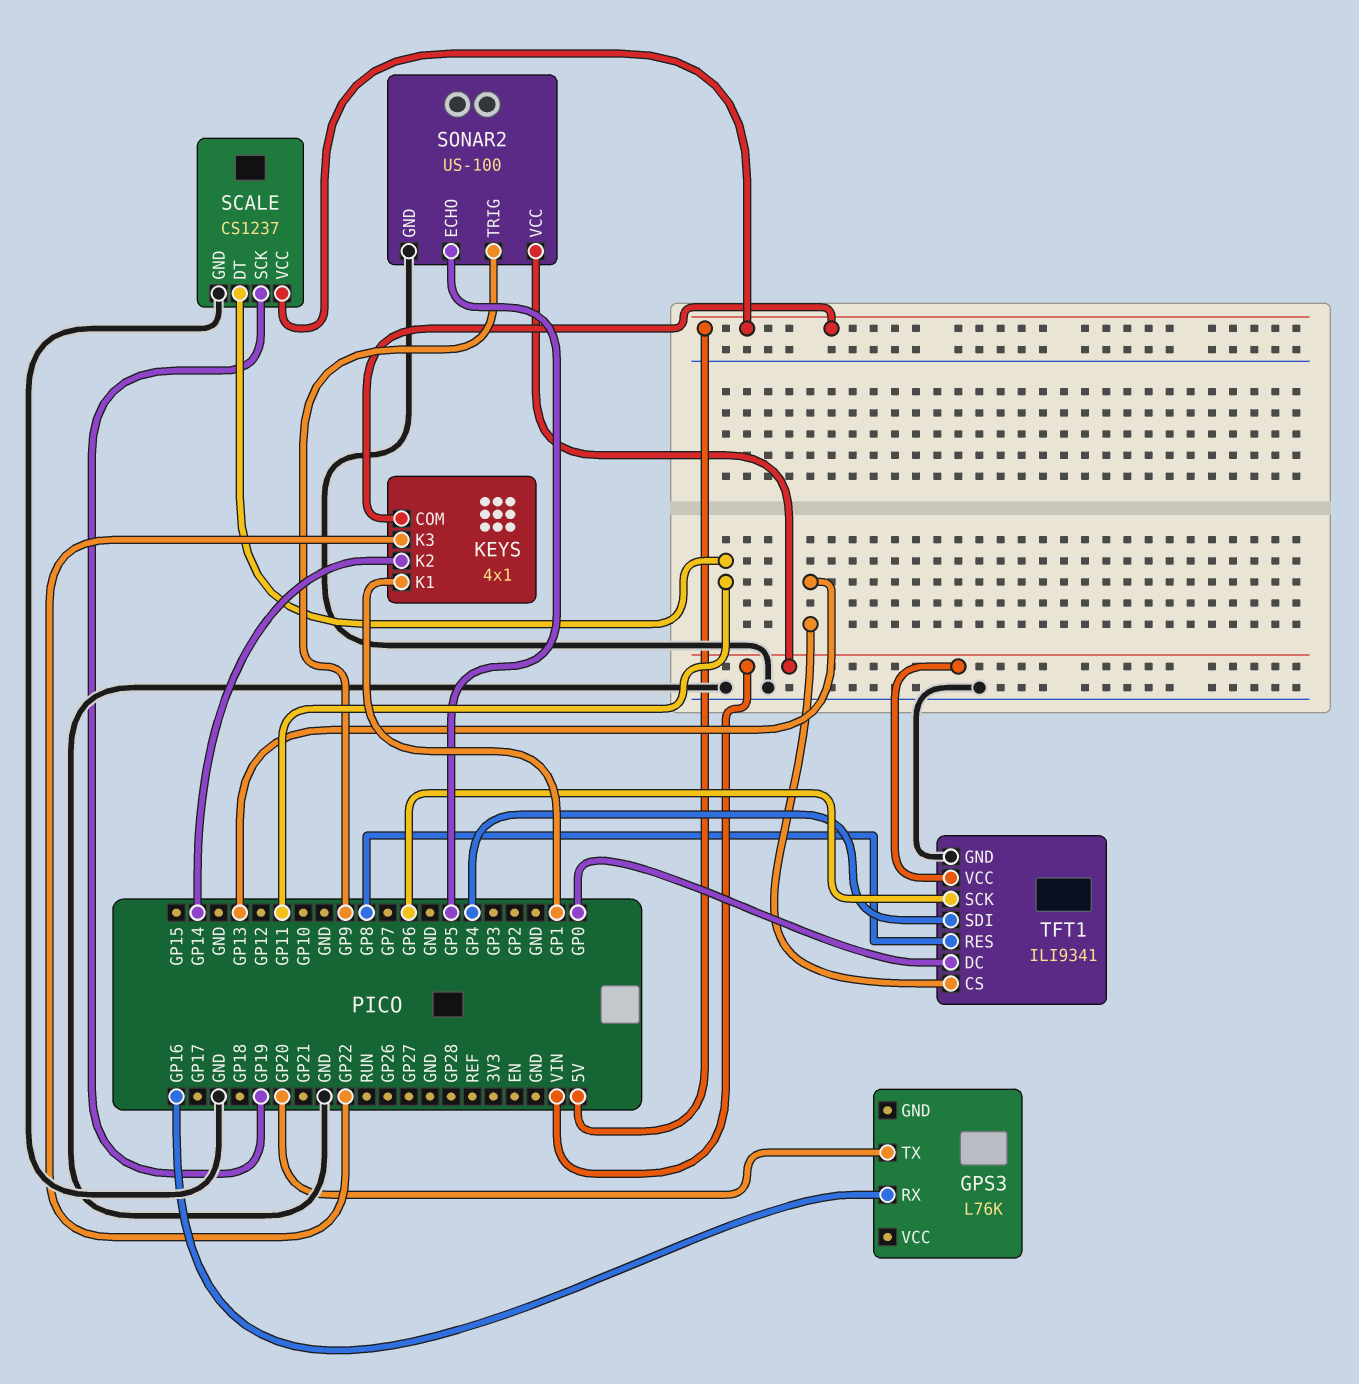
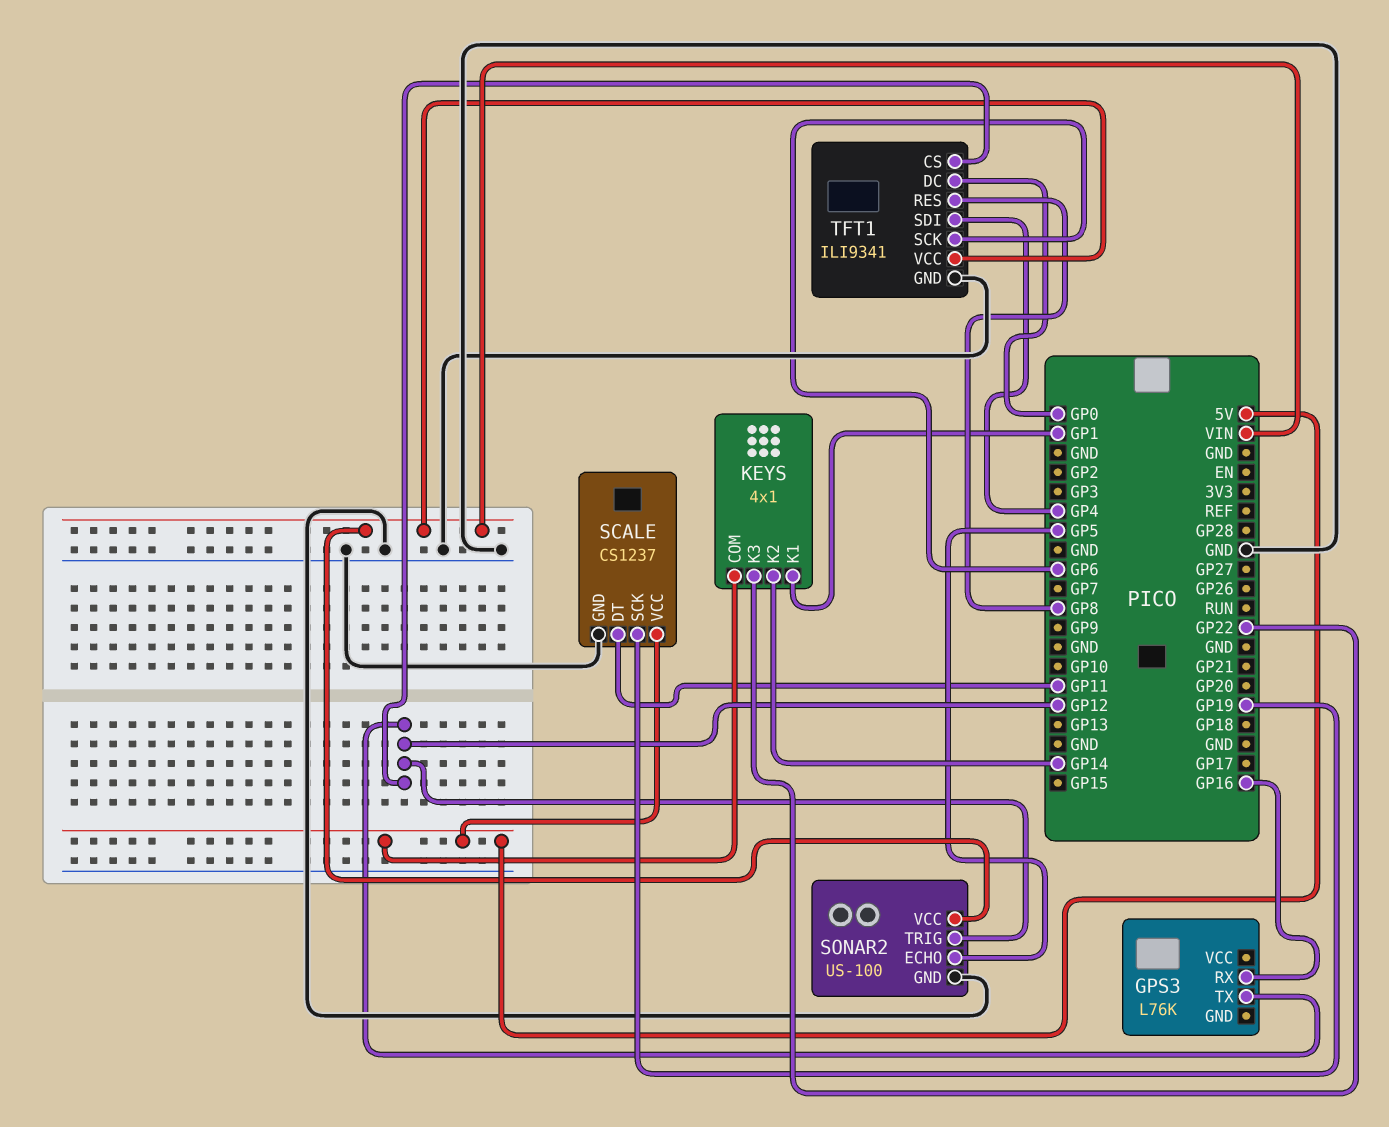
GPS3 pin TX: GP20 -> GP12
SONAR2 pin TRIG: GP9 -> GP12
TFT1 pin CS: GP13 -> GP12

